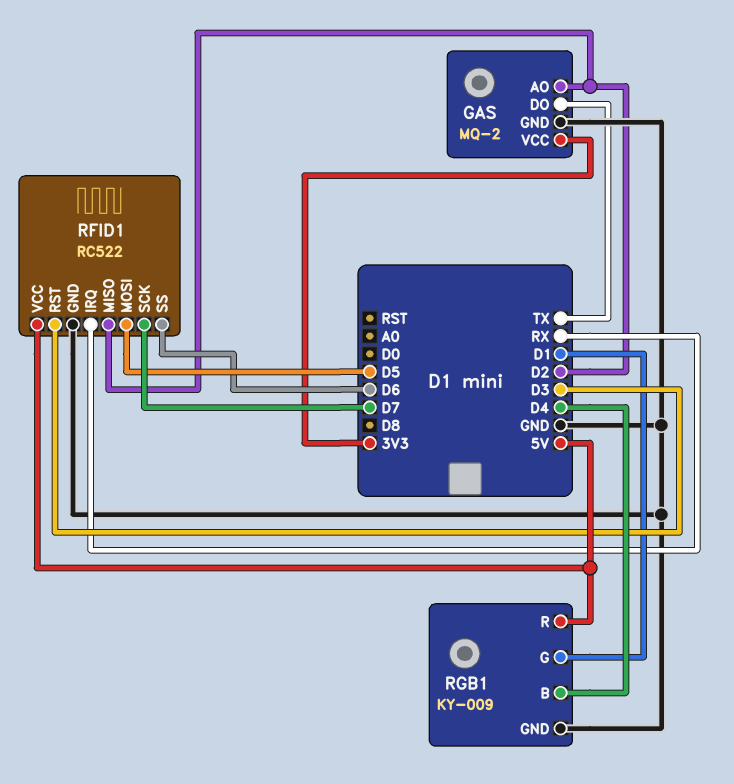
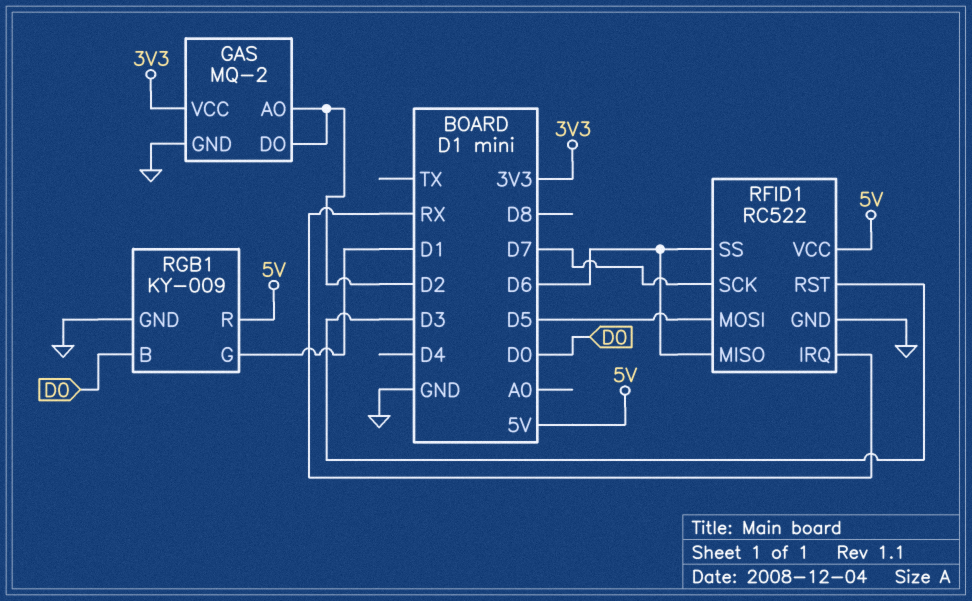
GAS pin DO: TX -> D2
RFID1 pin MISO: D2 -> D6
RGB1 pin B: D4 -> D0

